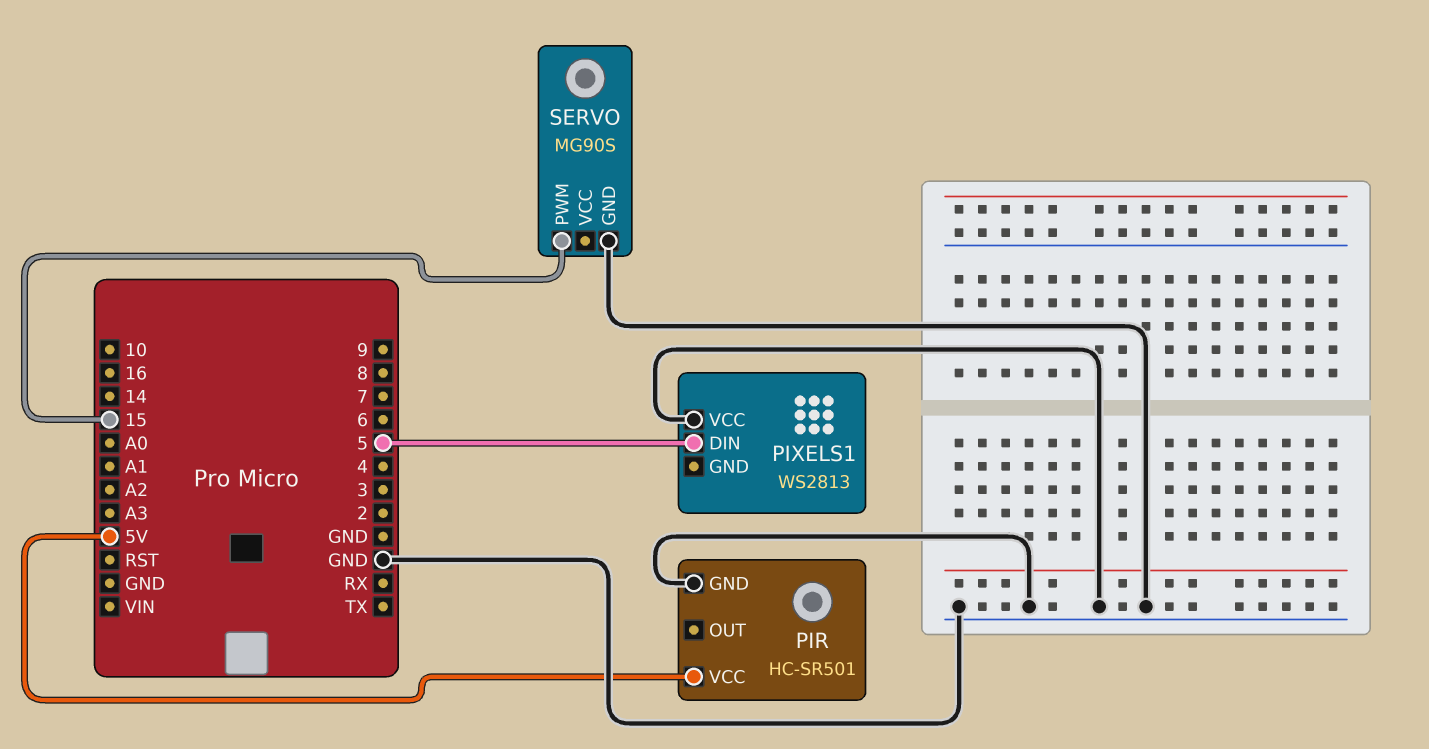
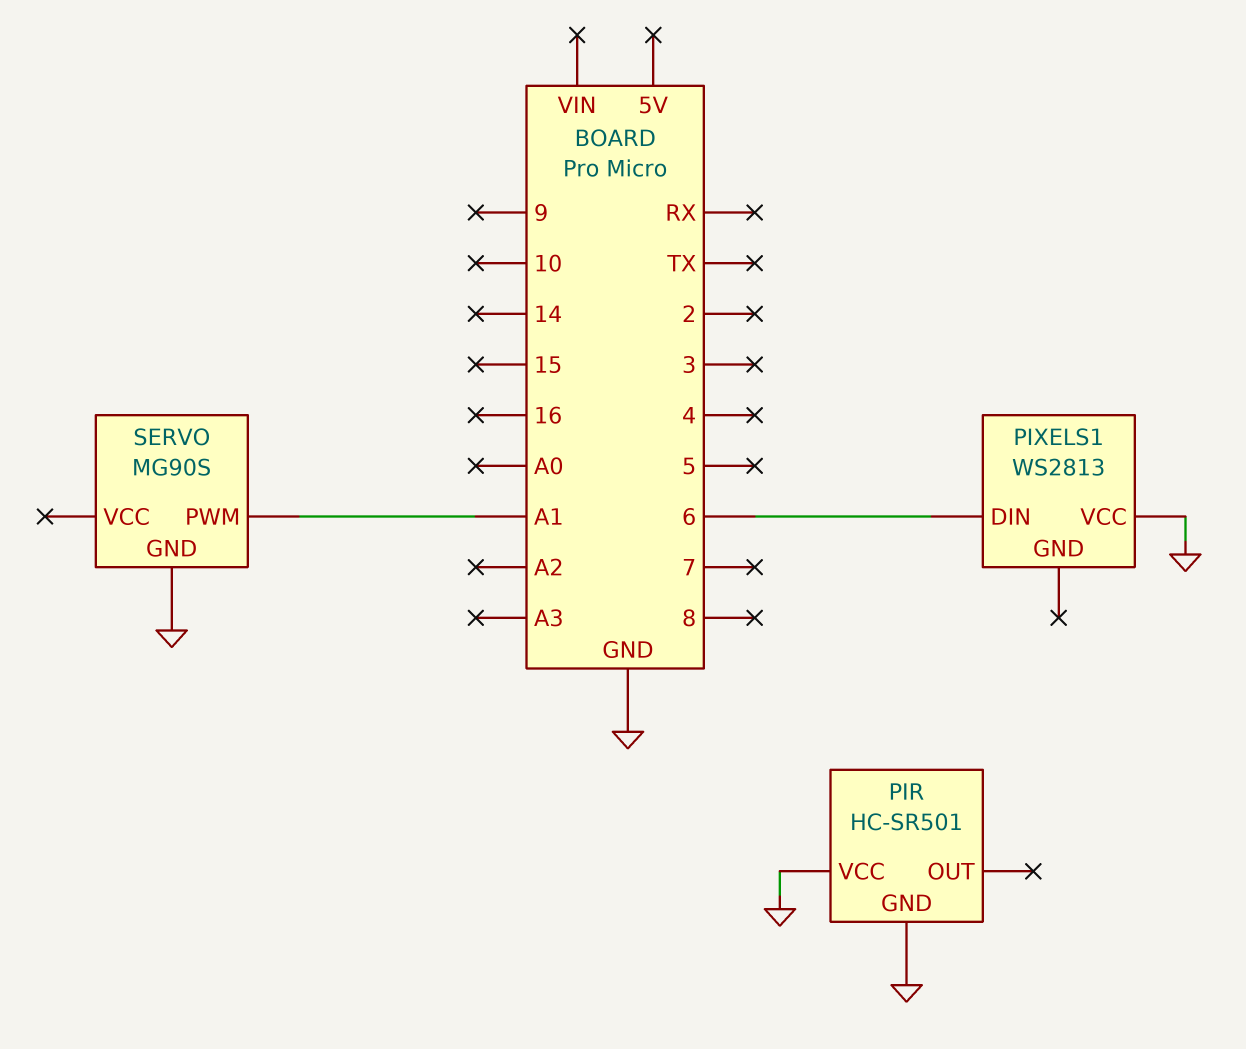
PIR pin VCC: 5V -> GND
PIXELS1 pin DIN: 5 -> 6
SERVO pin PWM: 15 -> A1

